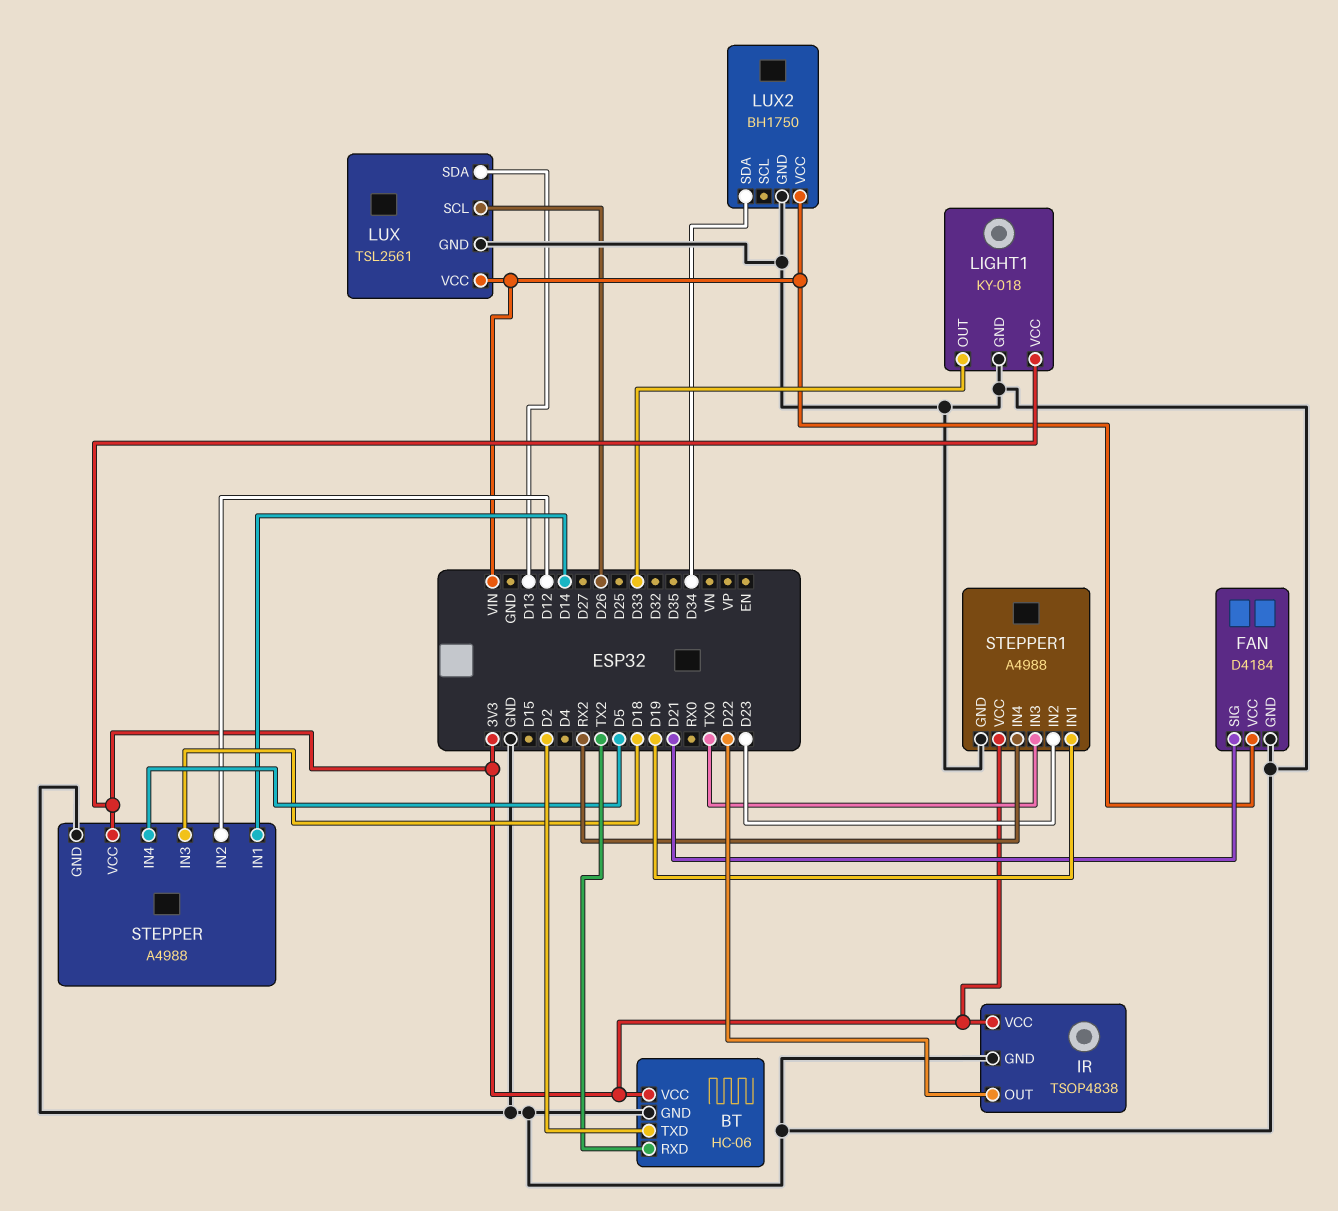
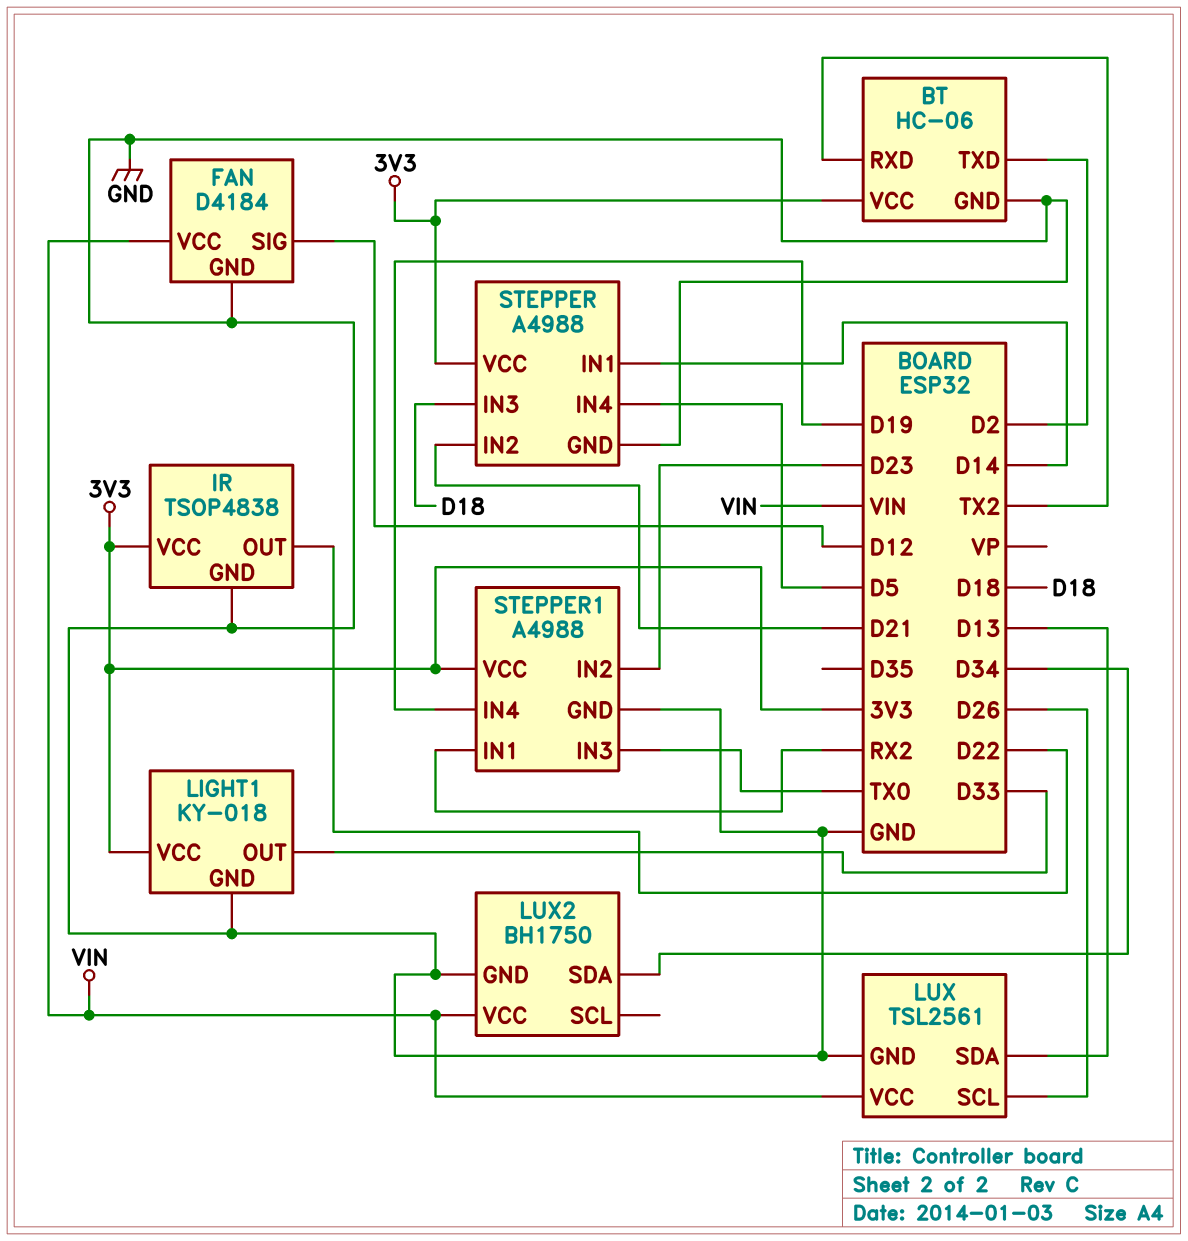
FAN pin SIG: D21 -> D12
STEPPER pin IN2: D12 -> D21
STEPPER1 pin IN1: D19 -> RX2
STEPPER1 pin IN4: RX2 -> D19

